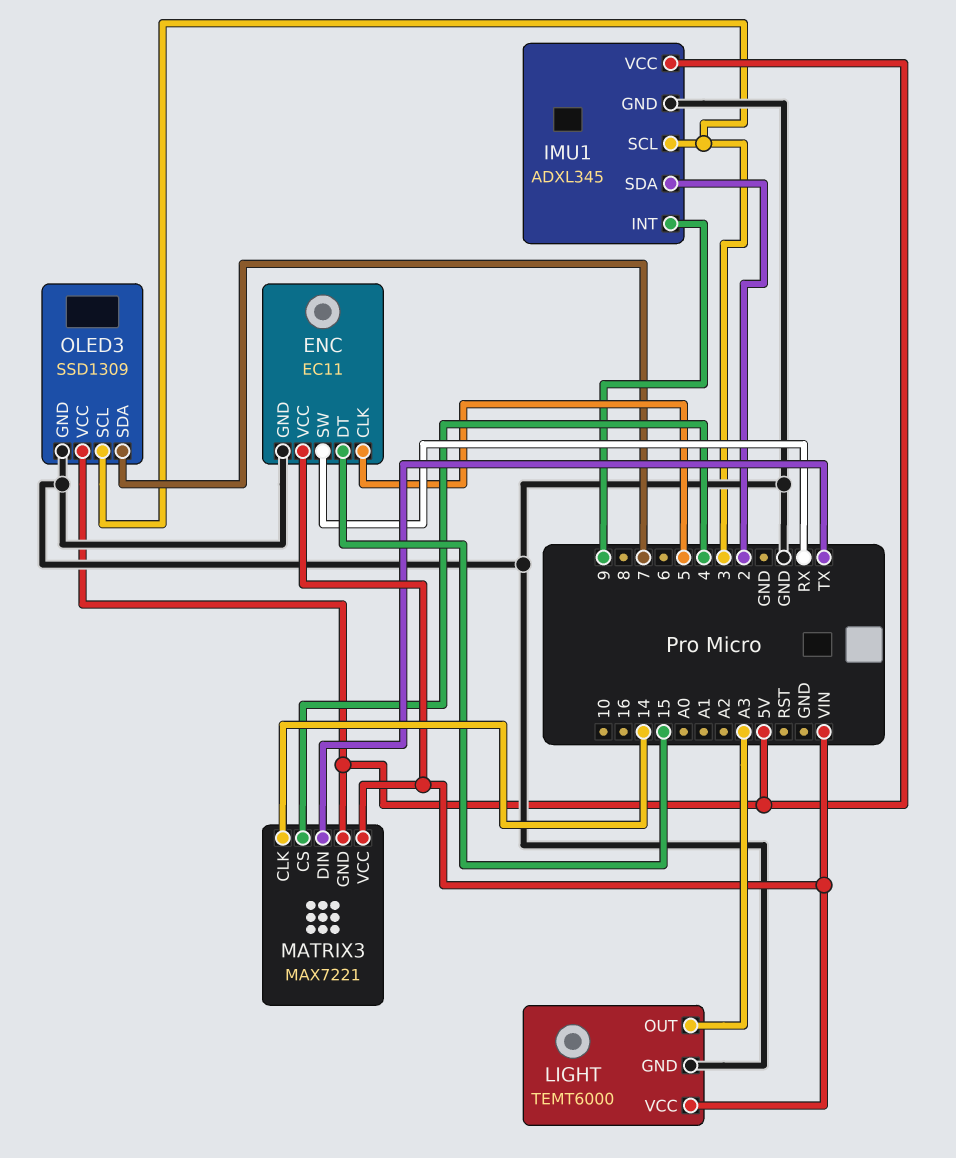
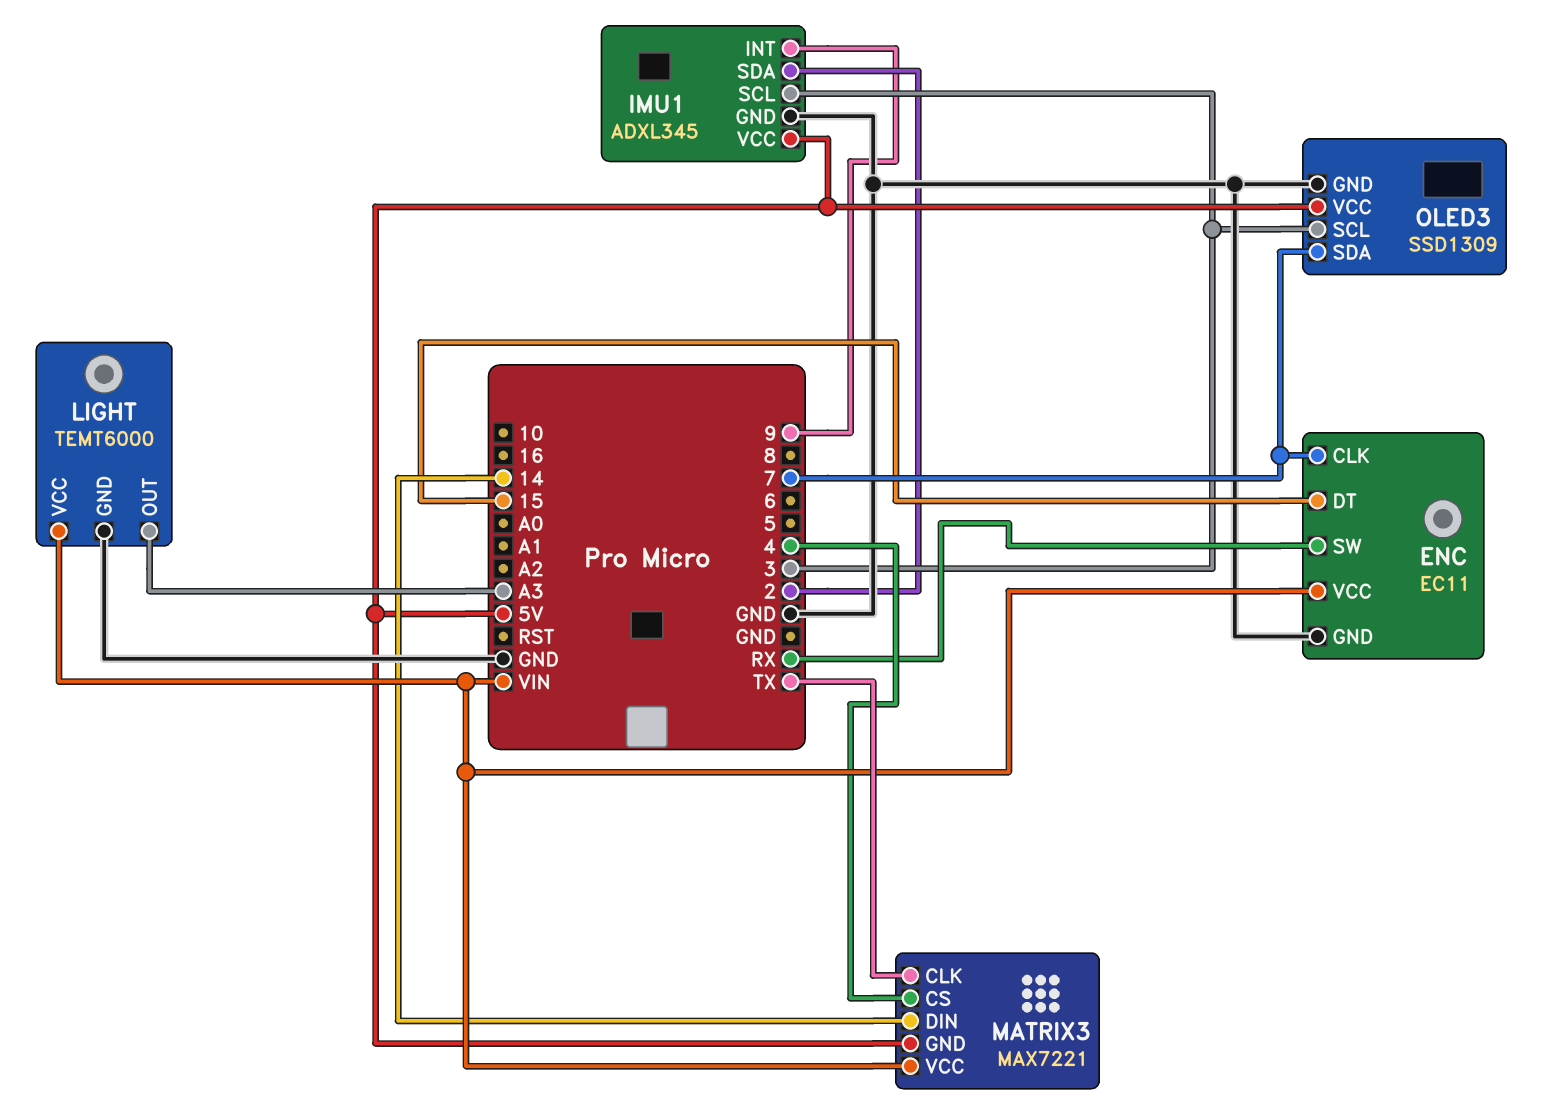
ENC pin CLK: 5 -> 7
MATRIX3 pin CLK: 14 -> TX
MATRIX3 pin DIN: TX -> 14

